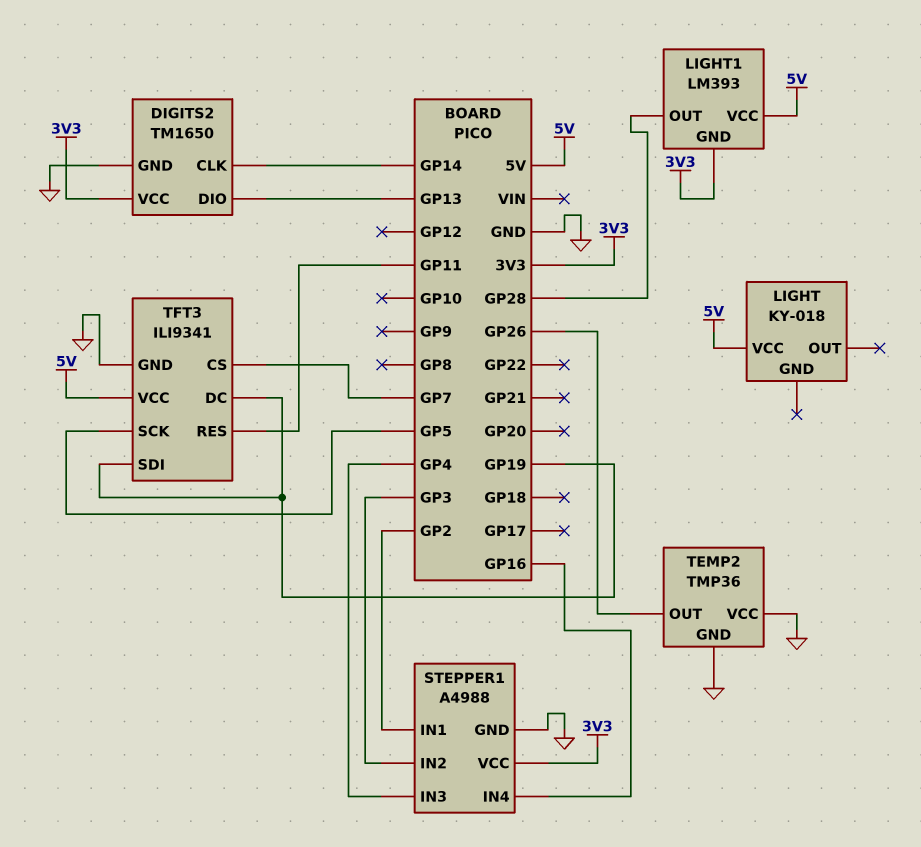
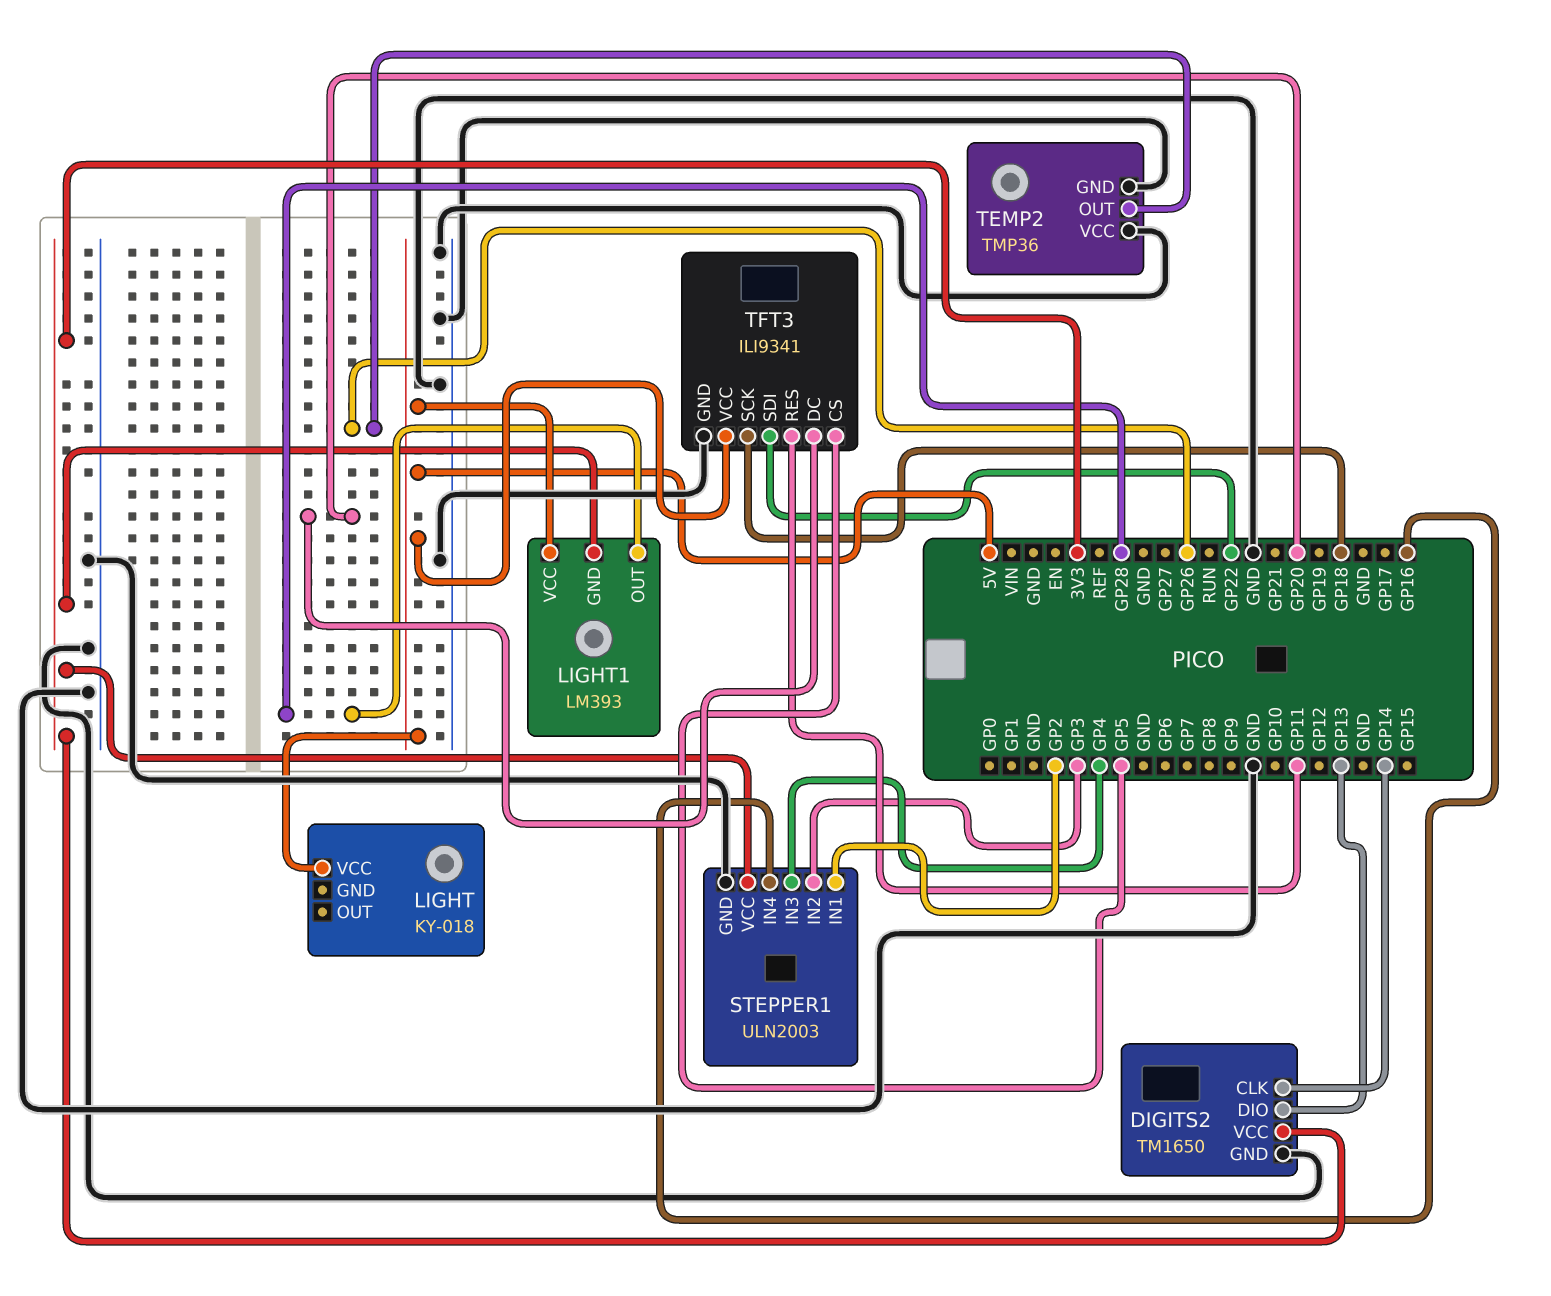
STEPPER1: A4988 -> ULN2003
TFT3 pin CS: GP7 -> GP5
TFT3 pin DC: GP19 -> GP20
TFT3 pin SCK: GP5 -> GP18
TFT3 pin SDI: GP19 -> GP22

